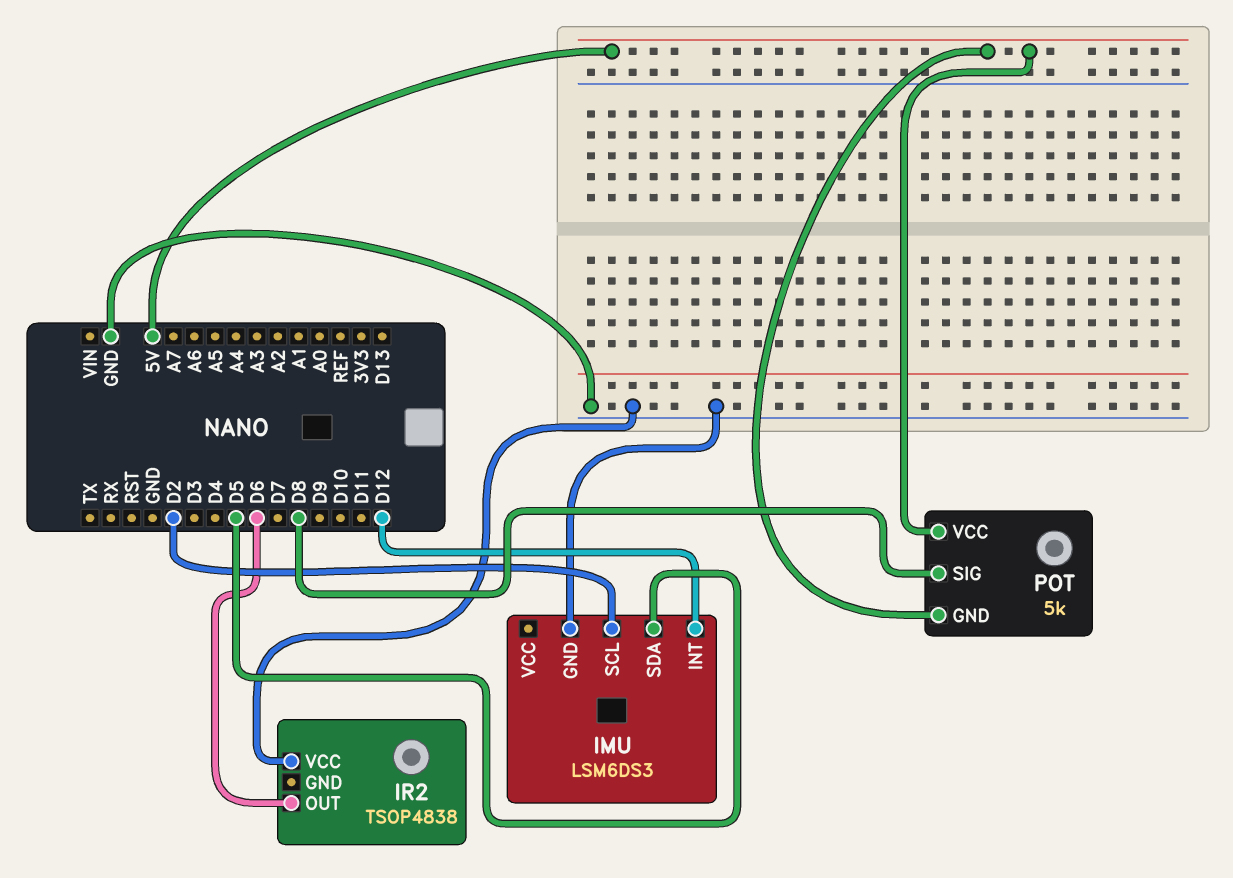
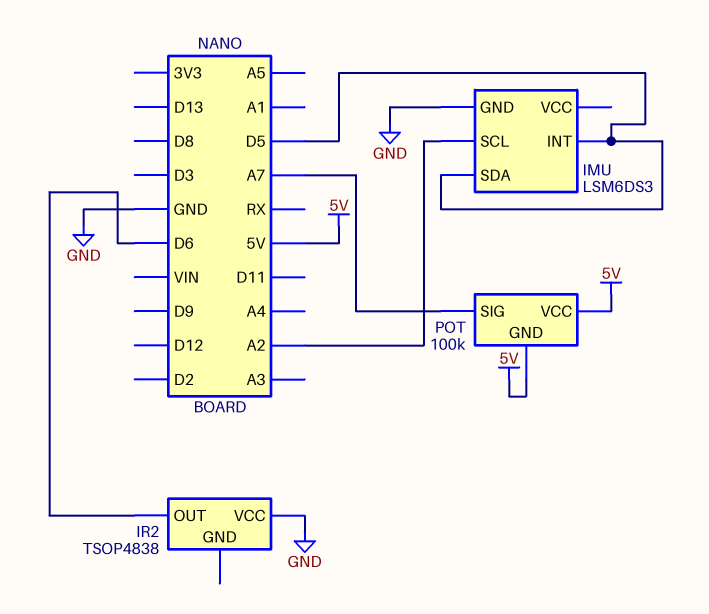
IMU pin INT: D12 -> D5
IMU pin SCL: D2 -> A2
POT: 5k -> 100k
POT pin SIG: D8 -> A7

